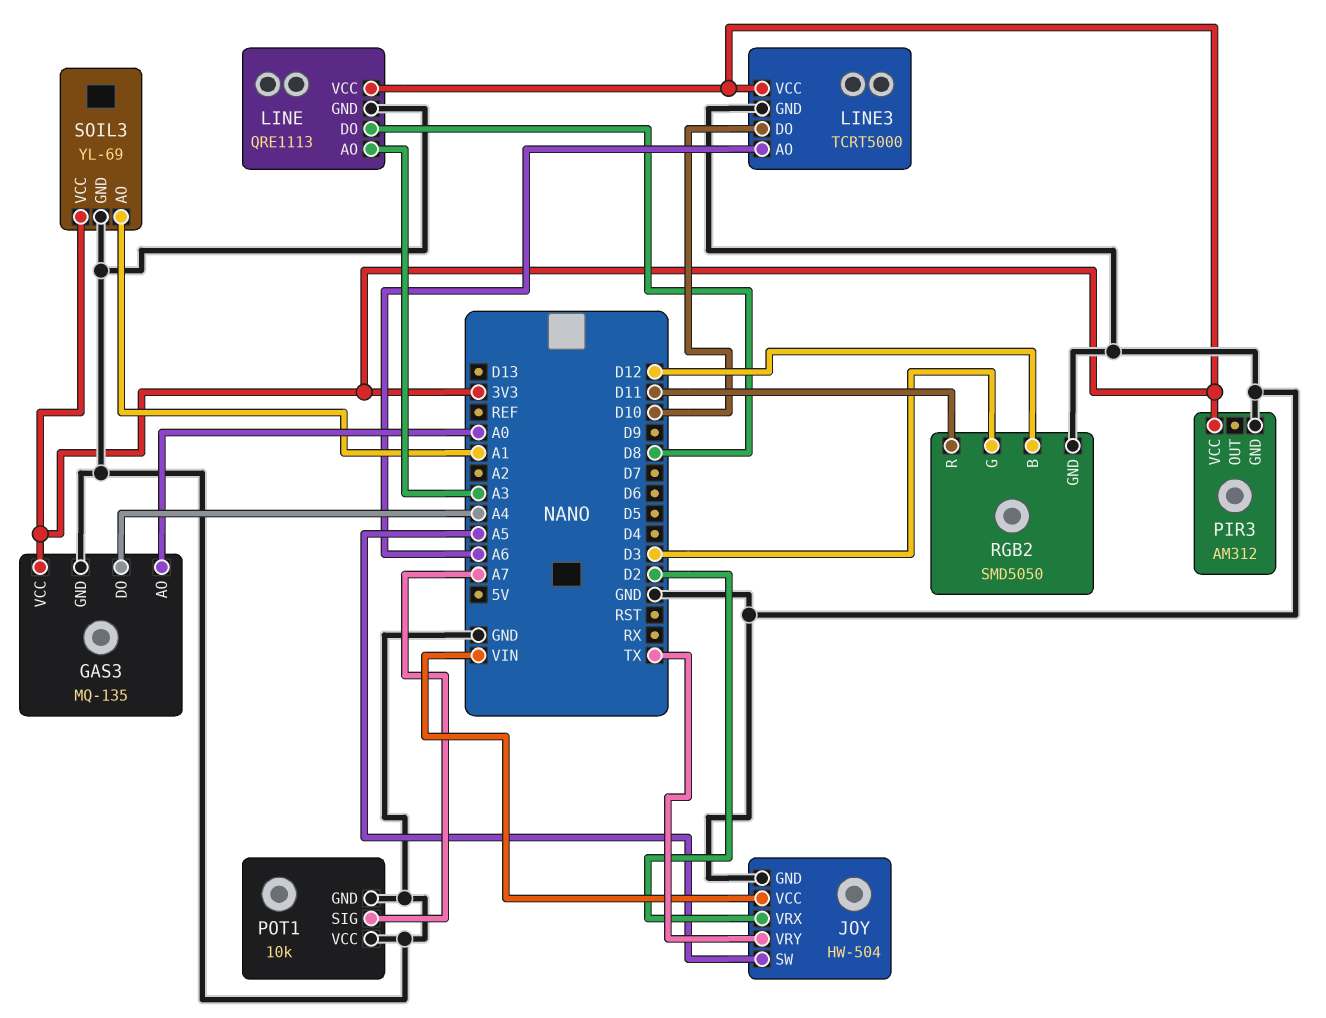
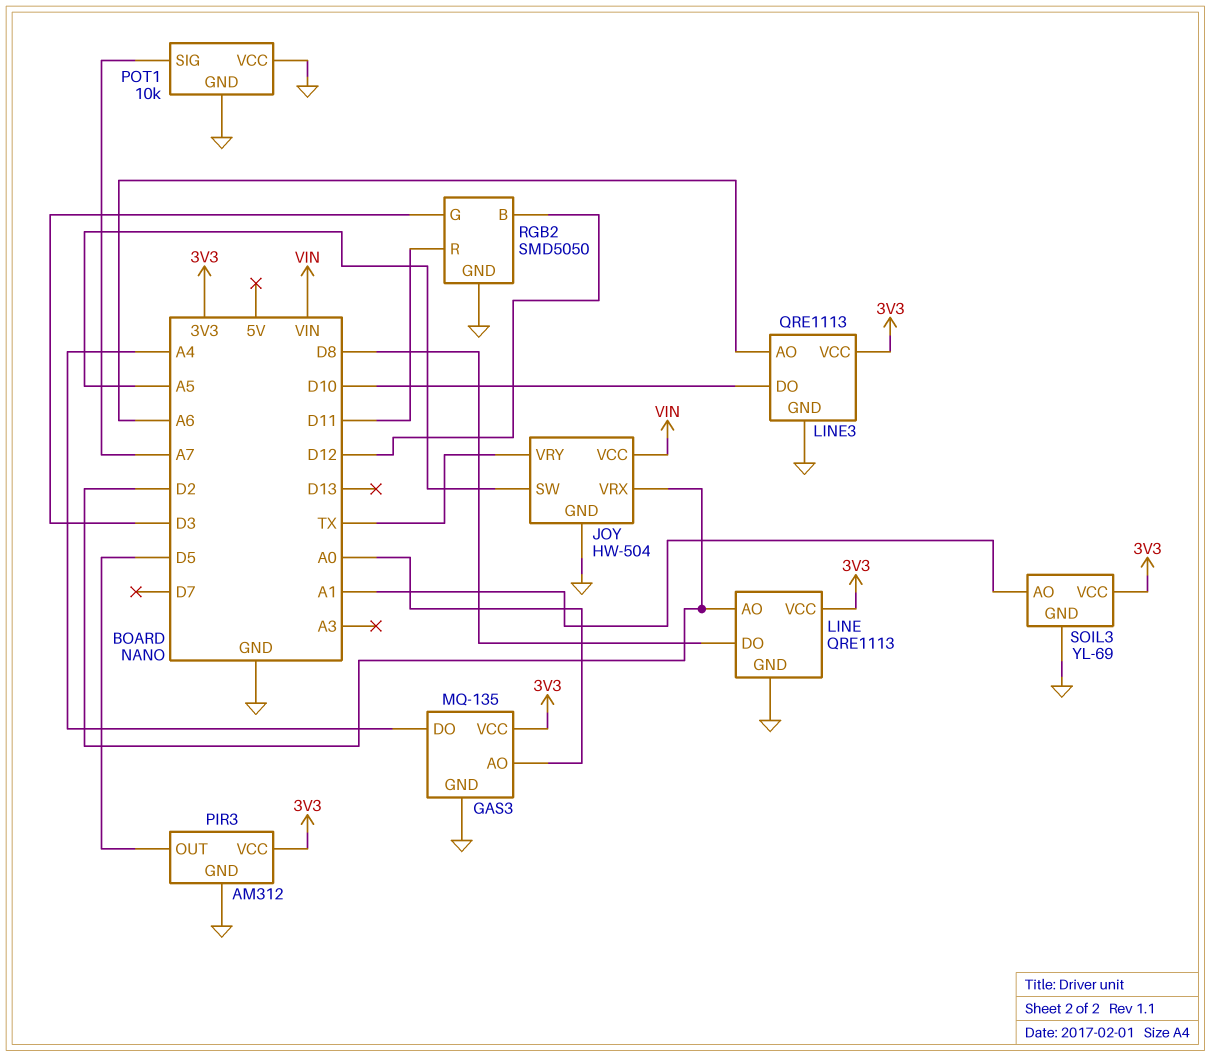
LINE pin AO: A3 -> D2
LINE3: TCRT5000 -> QRE1113
PIR3 pin OUT: none -> D5

